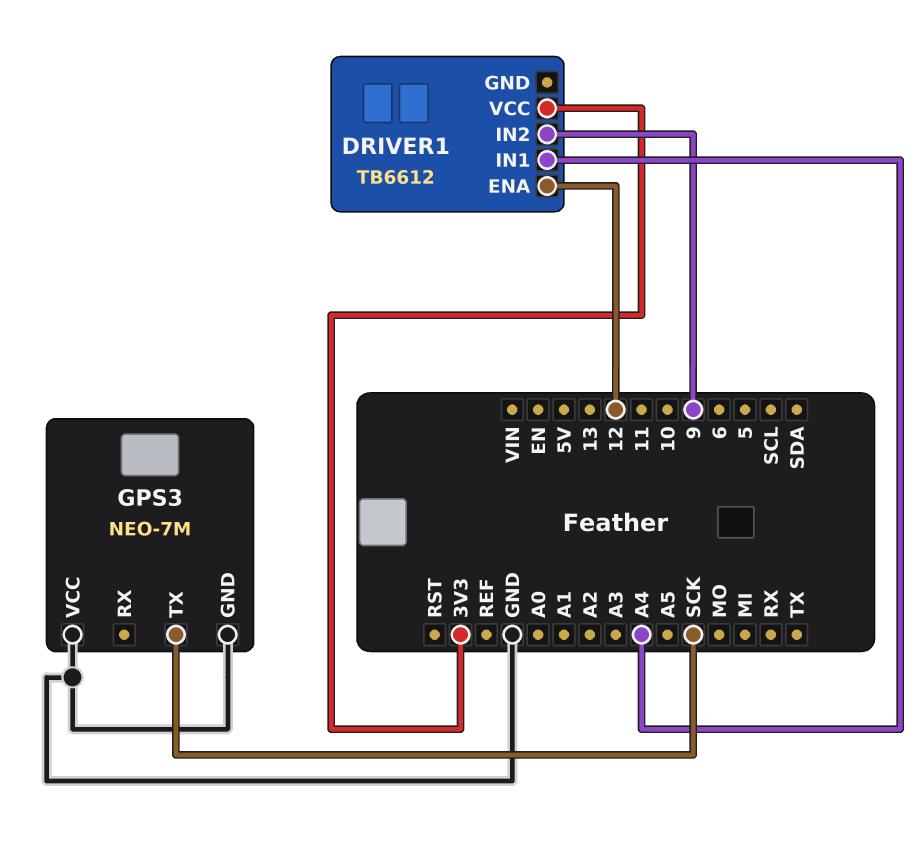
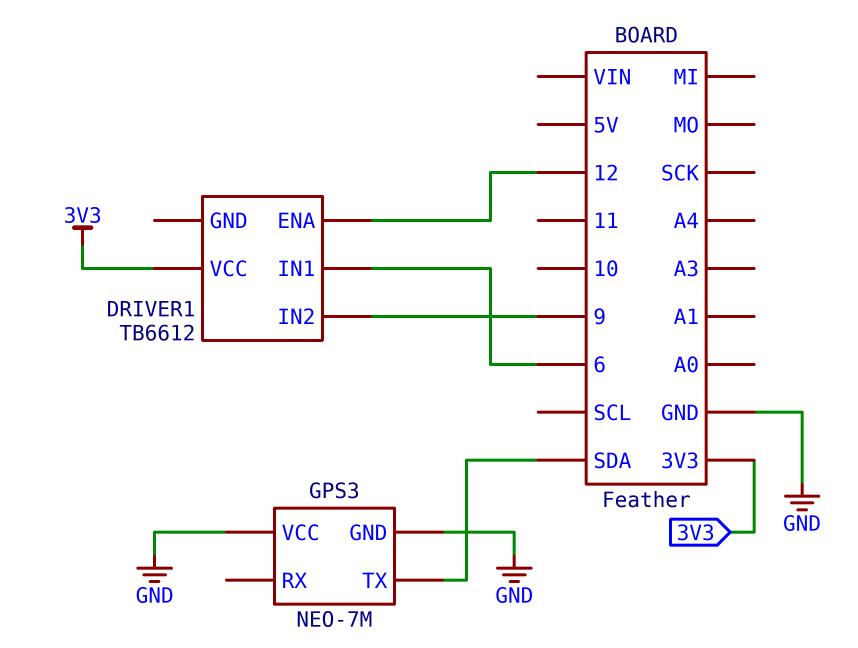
DRIVER1 pin IN1: A4 -> 6
GPS3 pin TX: SCK -> SDA

